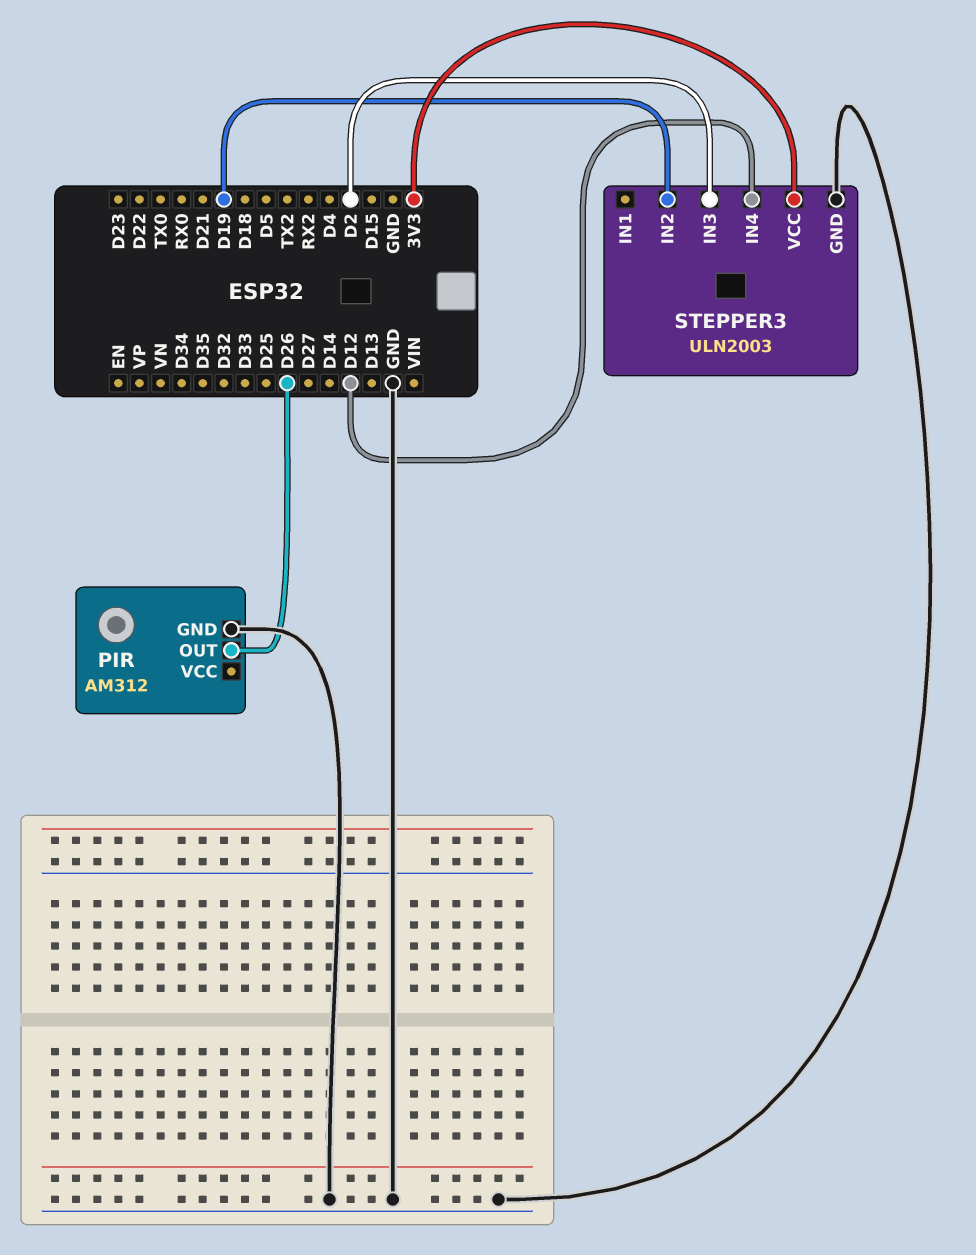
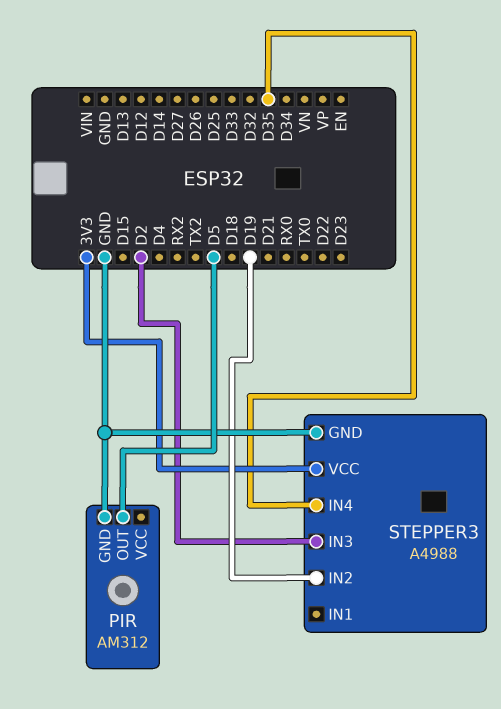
PIR pin OUT: D26 -> D5
STEPPER3: ULN2003 -> A4988
STEPPER3 pin IN4: D12 -> D35

